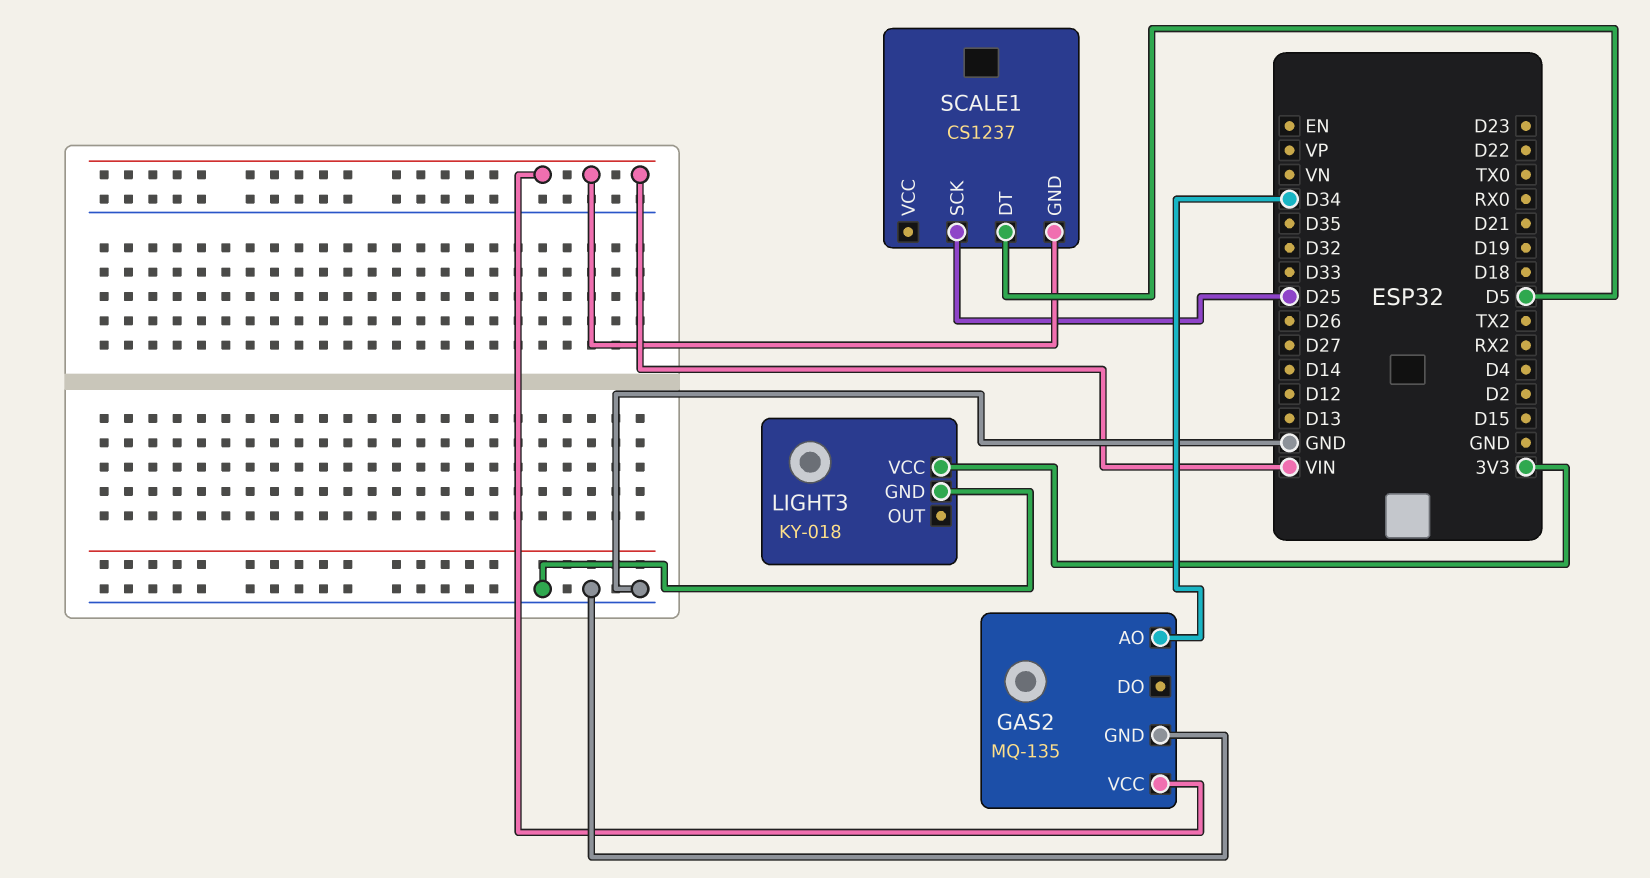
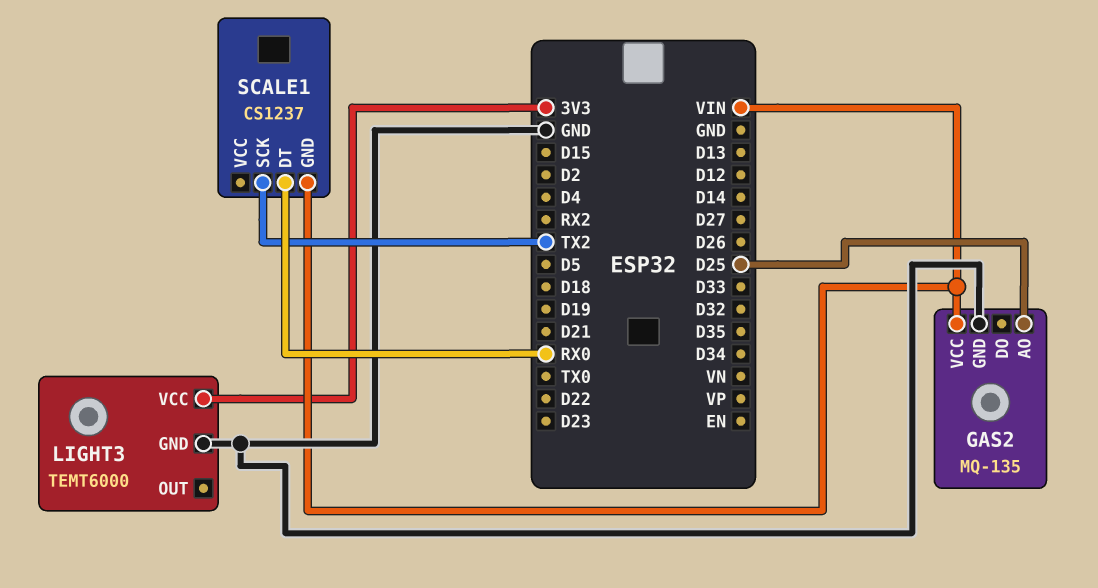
GAS2 pin AO: D34 -> D25
LIGHT3: KY-018 -> TEMT6000
SCALE1 pin DT: D5 -> RX0
SCALE1 pin SCK: D25 -> TX2

